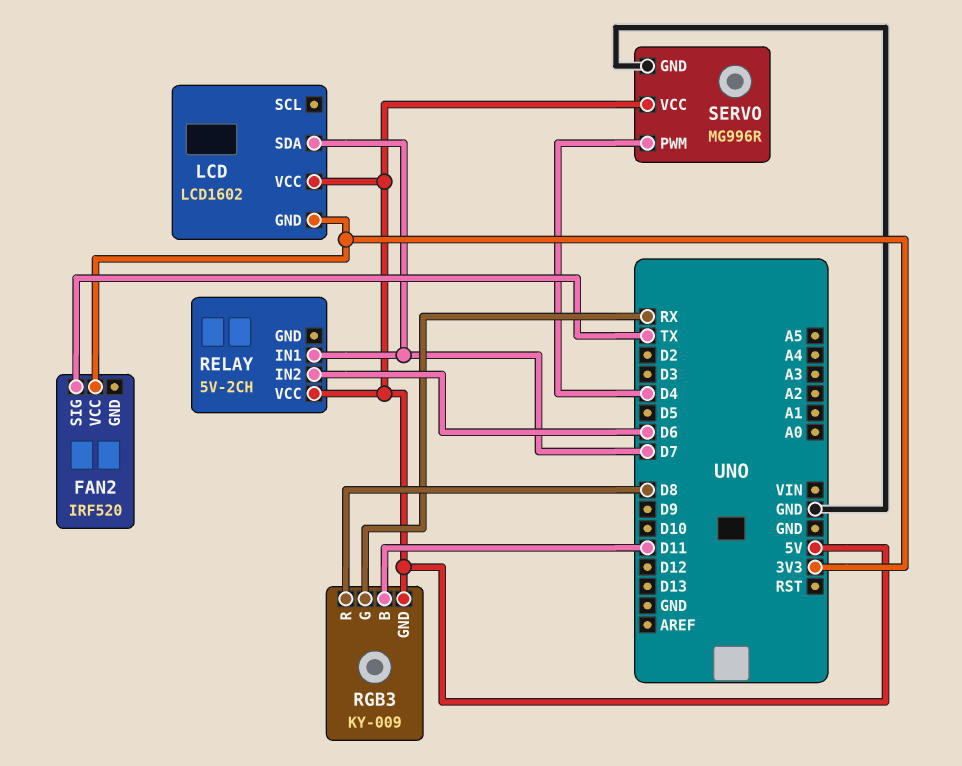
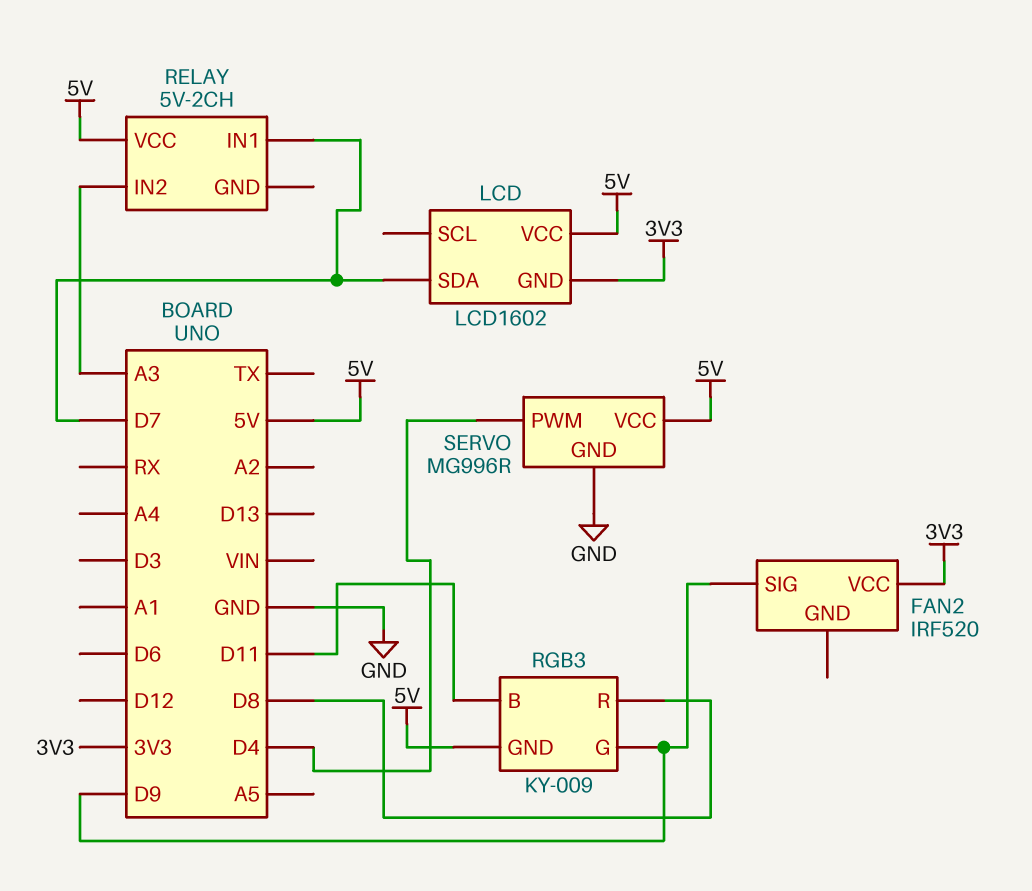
FAN2 pin SIG: TX -> D9
RELAY pin IN2: D6 -> A3
RGB3 pin G: RX -> D9

